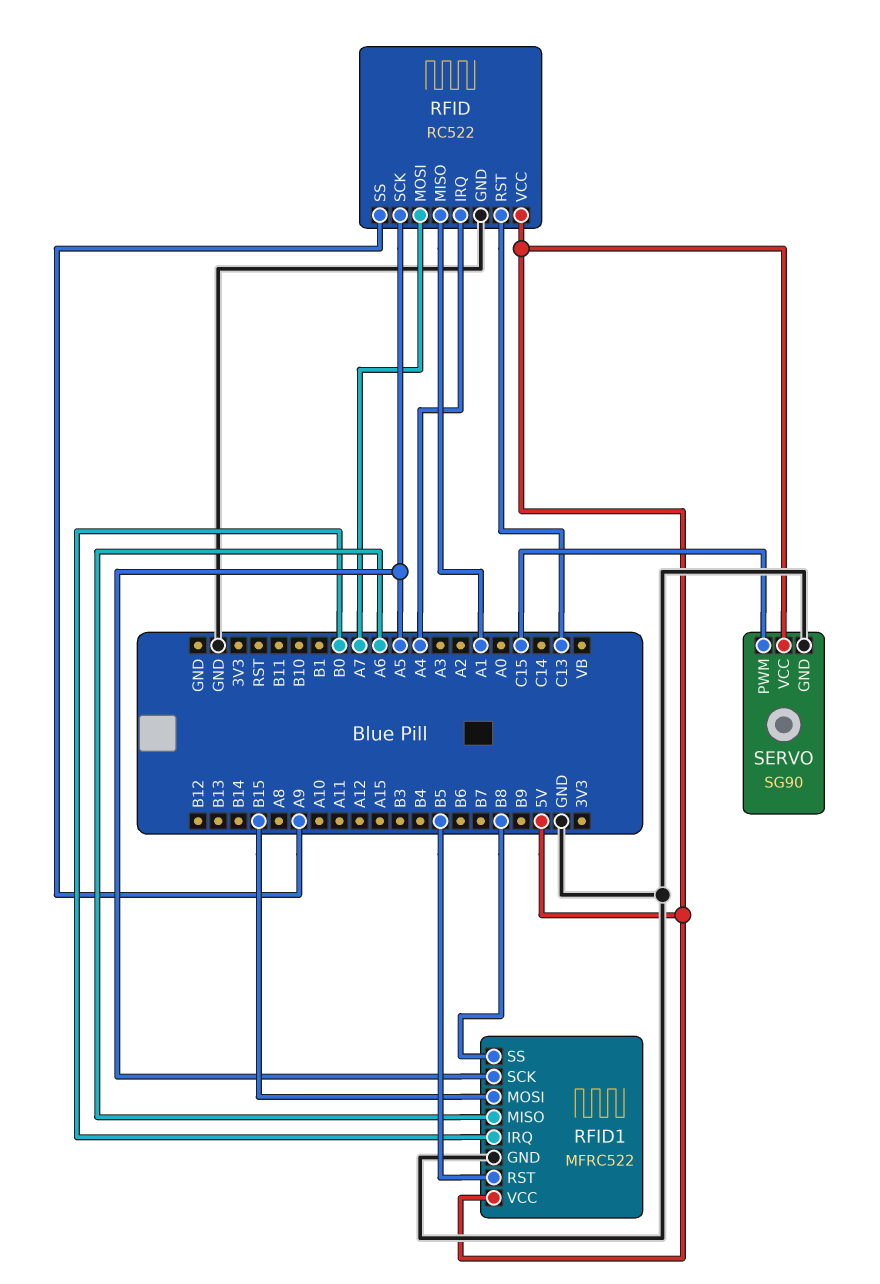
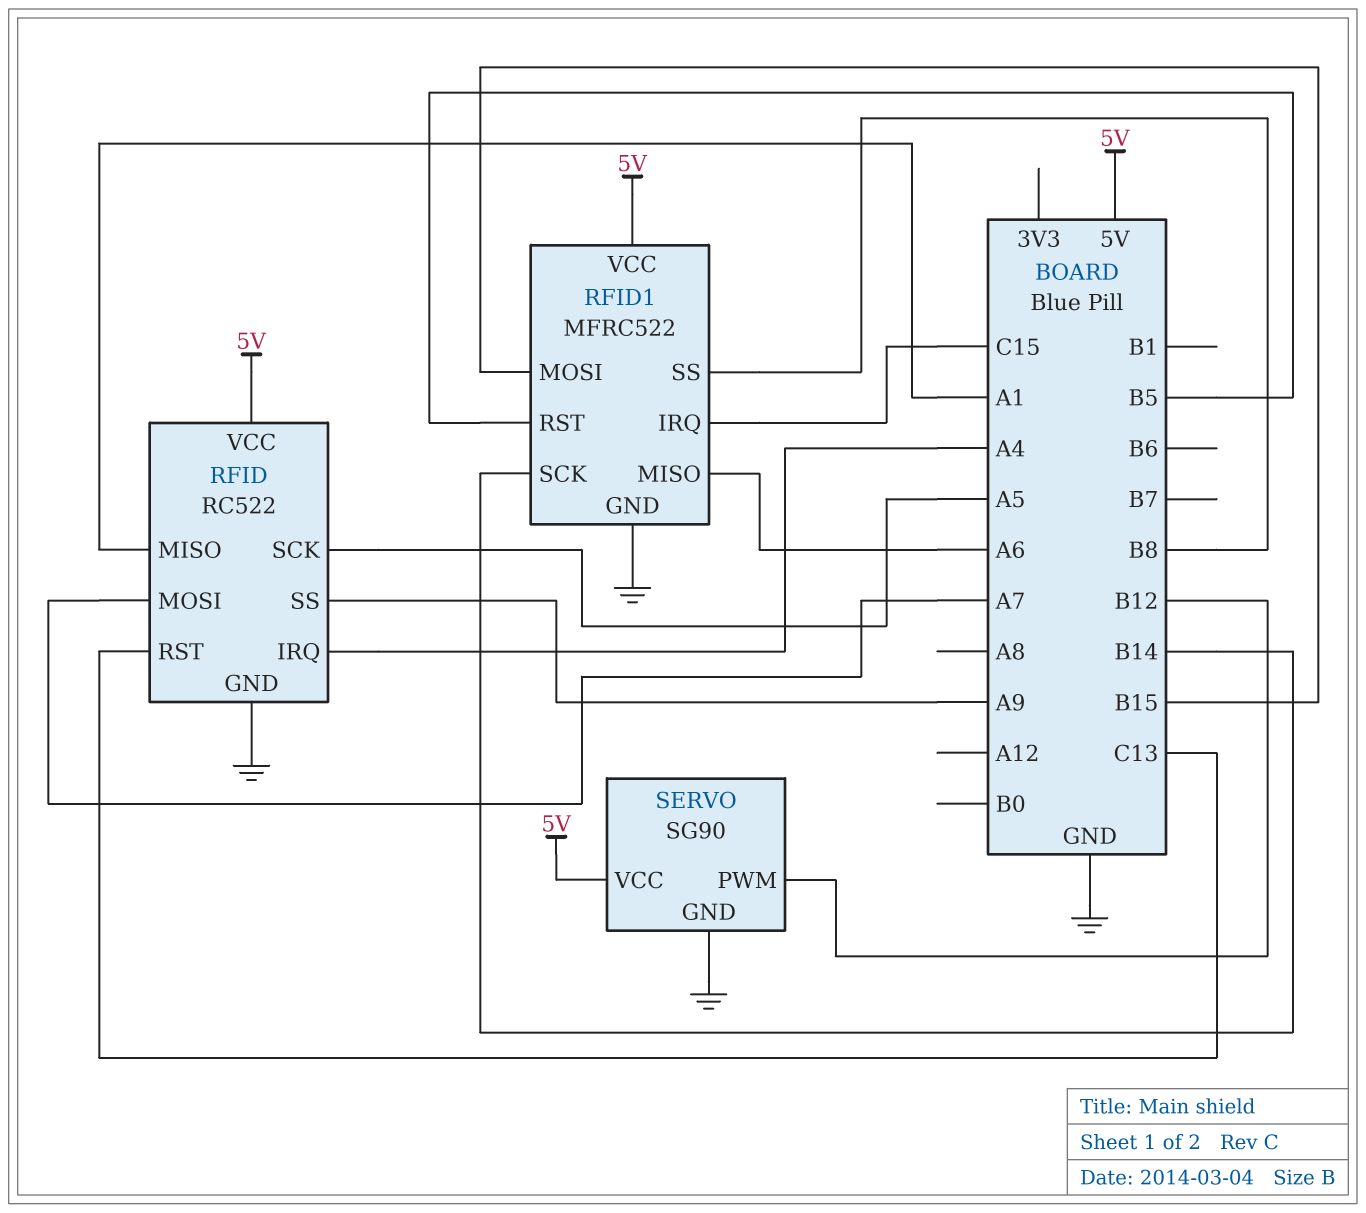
RFID1 pin IRQ: B0 -> C15
RFID1 pin SCK: A5 -> B14
SERVO pin PWM: C15 -> B12

